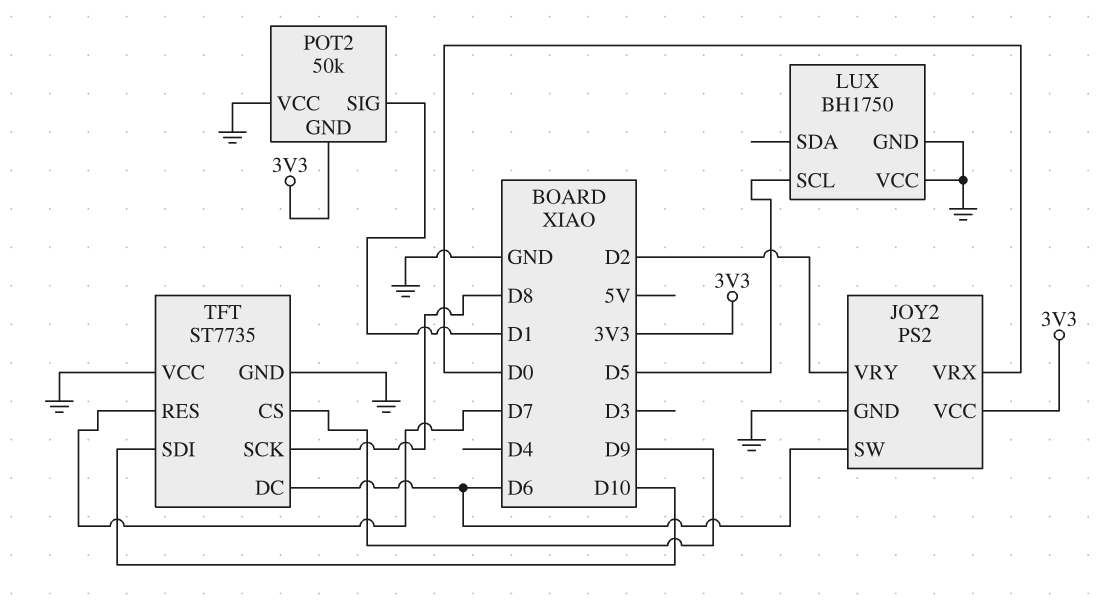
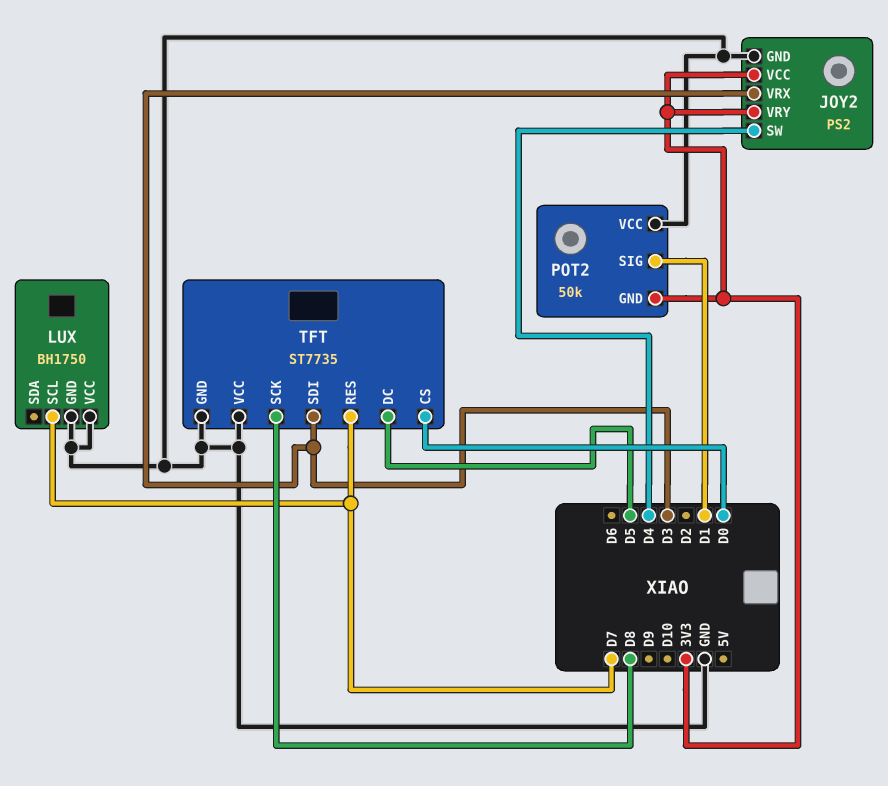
JOY2 pin SW: D6 -> D4
JOY2 pin VRX: D0 -> D3
JOY2 pin VRY: D2 -> 3V3
LUX pin SCL: D5 -> D7
TFT pin CS: D9 -> D0
TFT pin DC: D6 -> D5
TFT pin SDI: D10 -> D3

